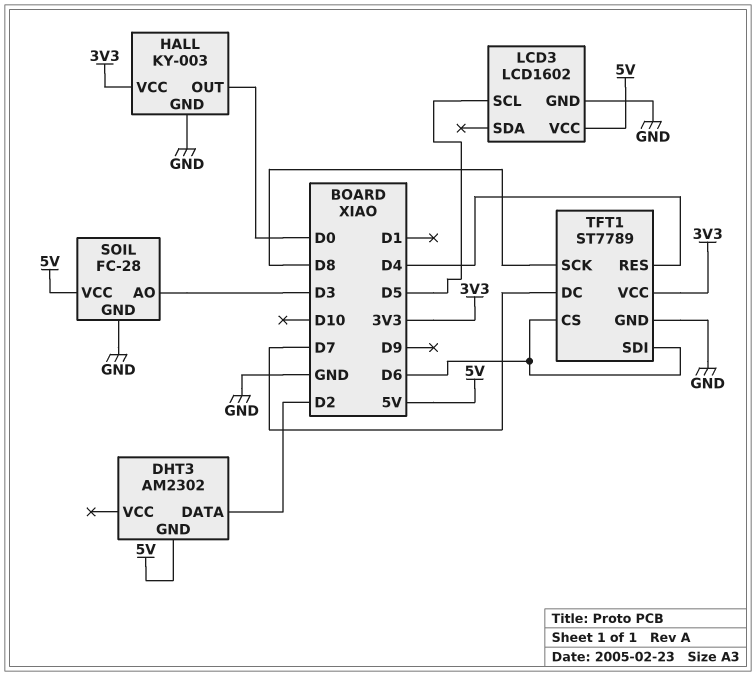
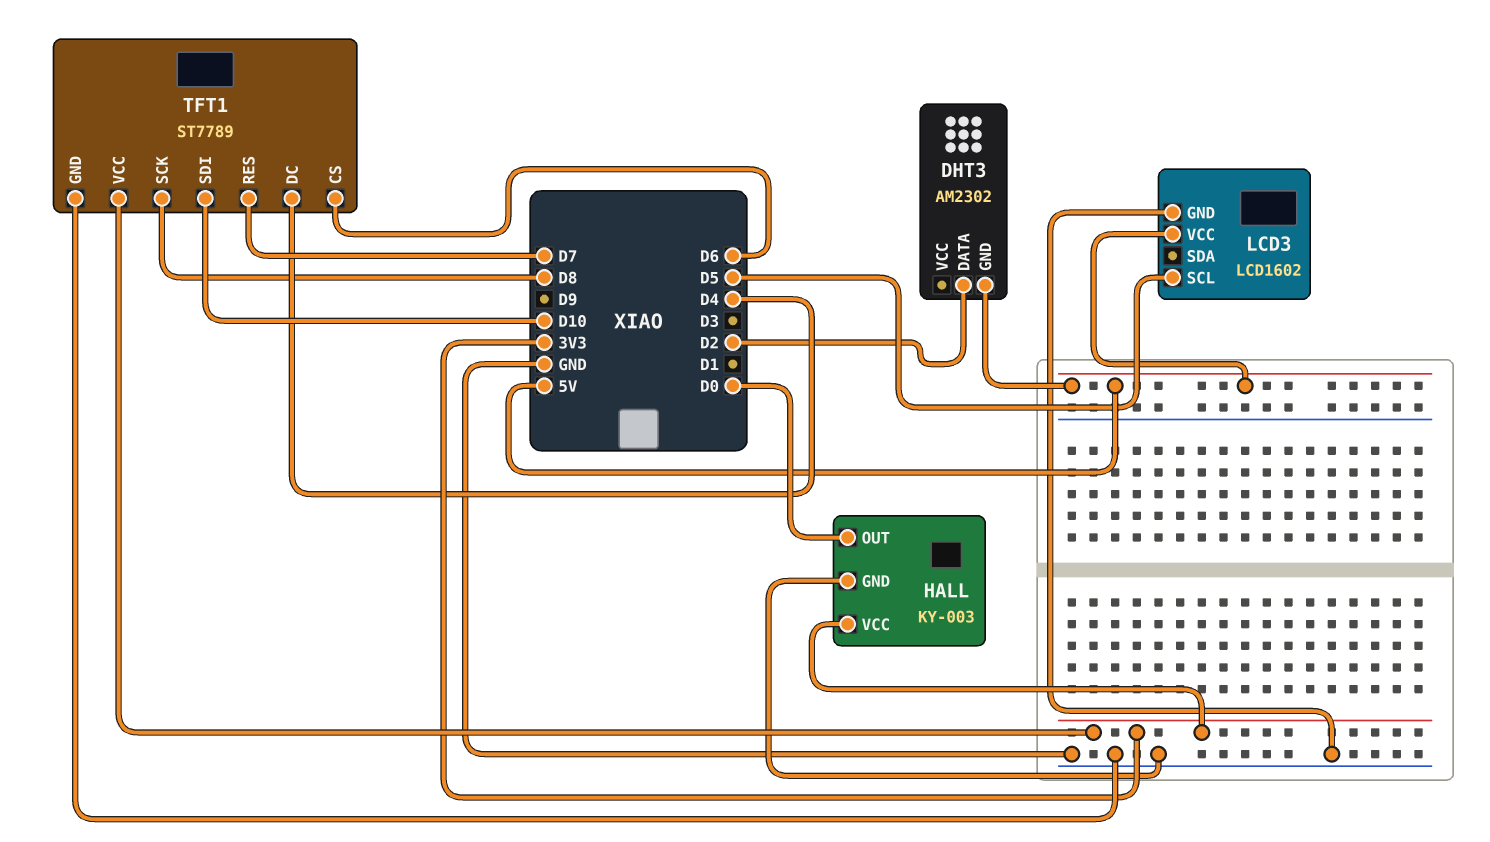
SOIL: FC-28 -> none
SOIL pin AO: D3 -> none
SOIL pin GND: GND -> none
SOIL pin VCC: 5V -> none
TFT1 pin DC: D7 -> D4
TFT1 pin RES: D4 -> D7
TFT1 pin SDI: D6 -> D10

